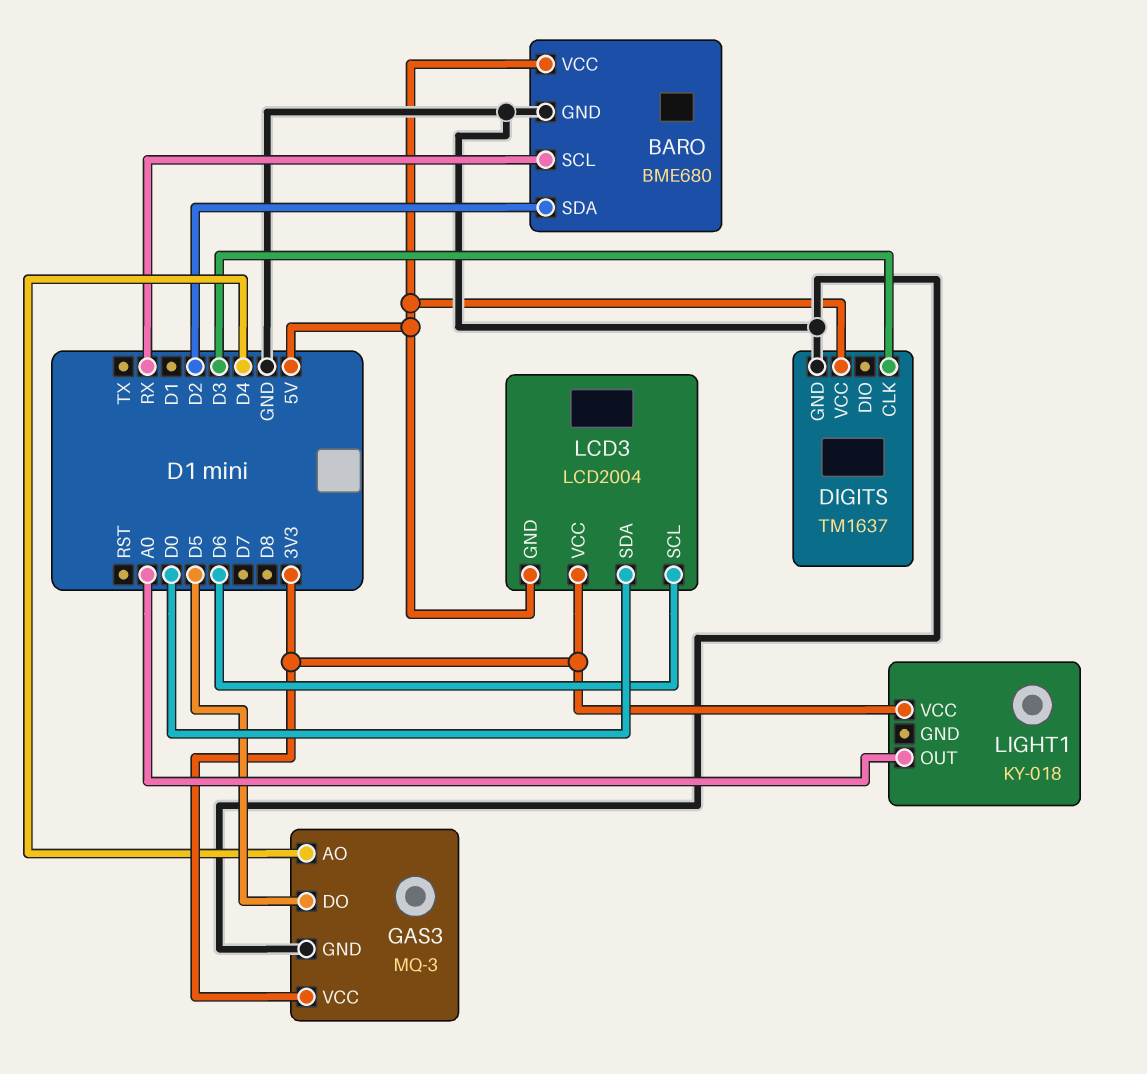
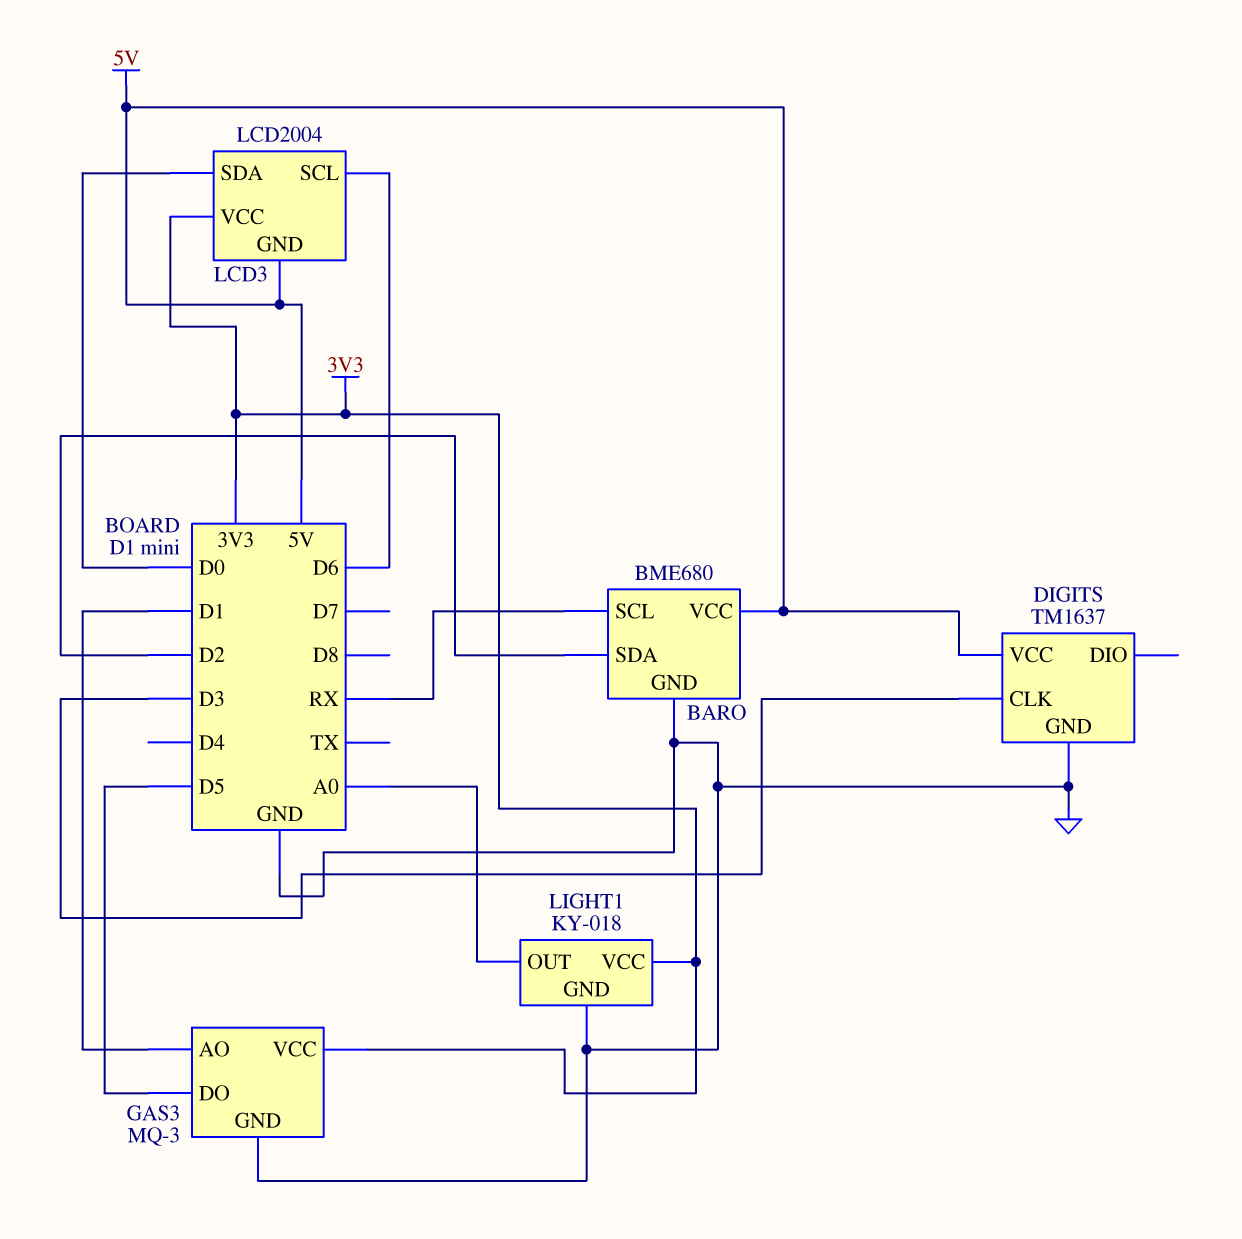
GAS3 pin AO: D4 -> D1
LIGHT1 pin GND: none -> GND

